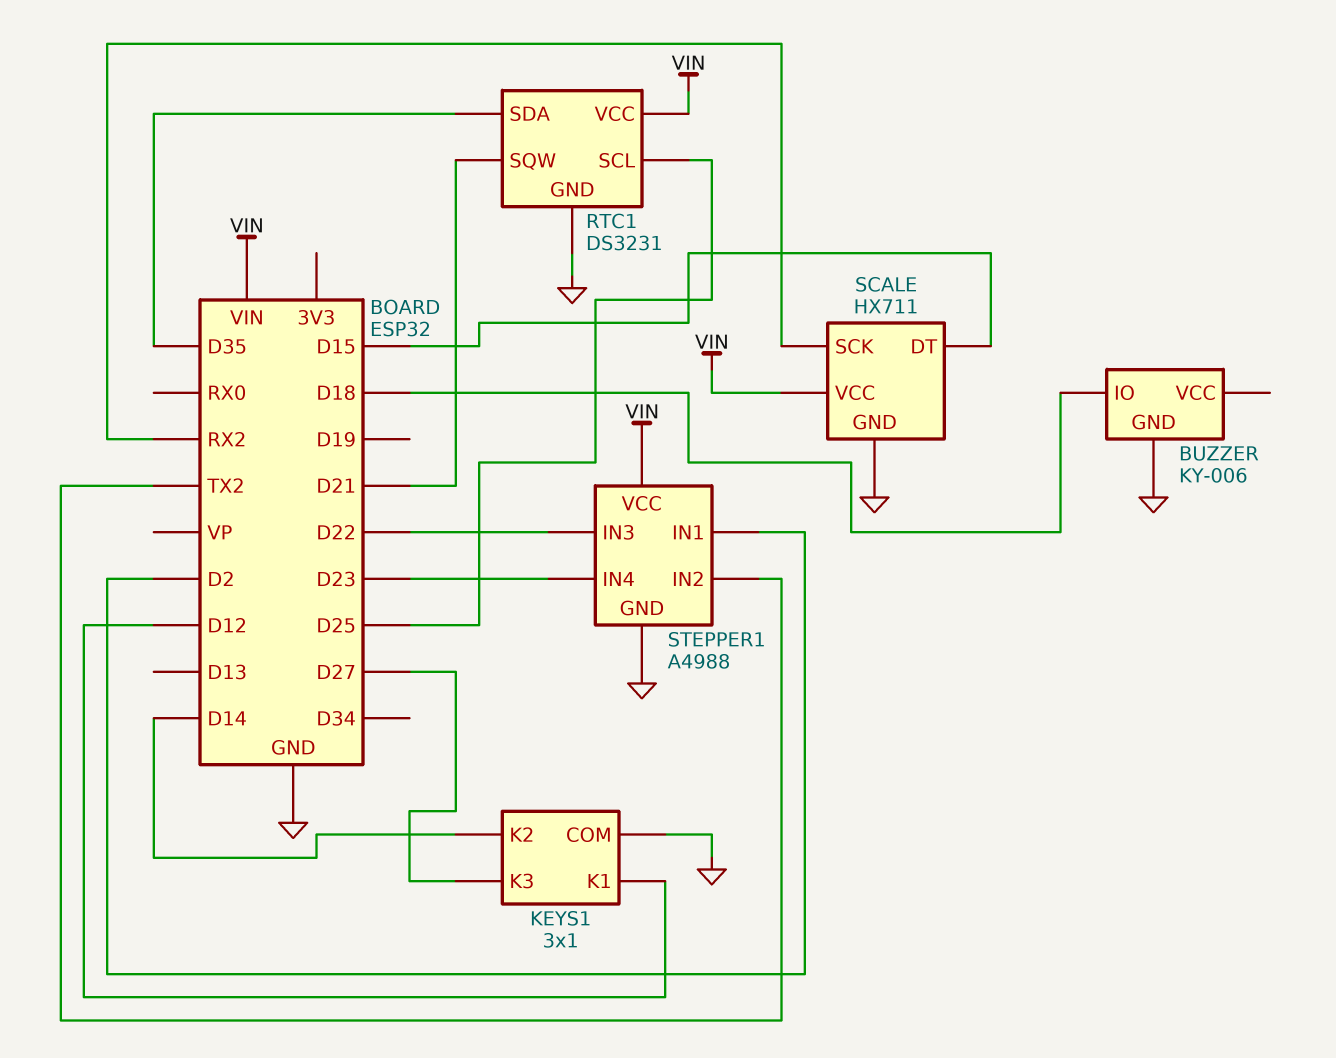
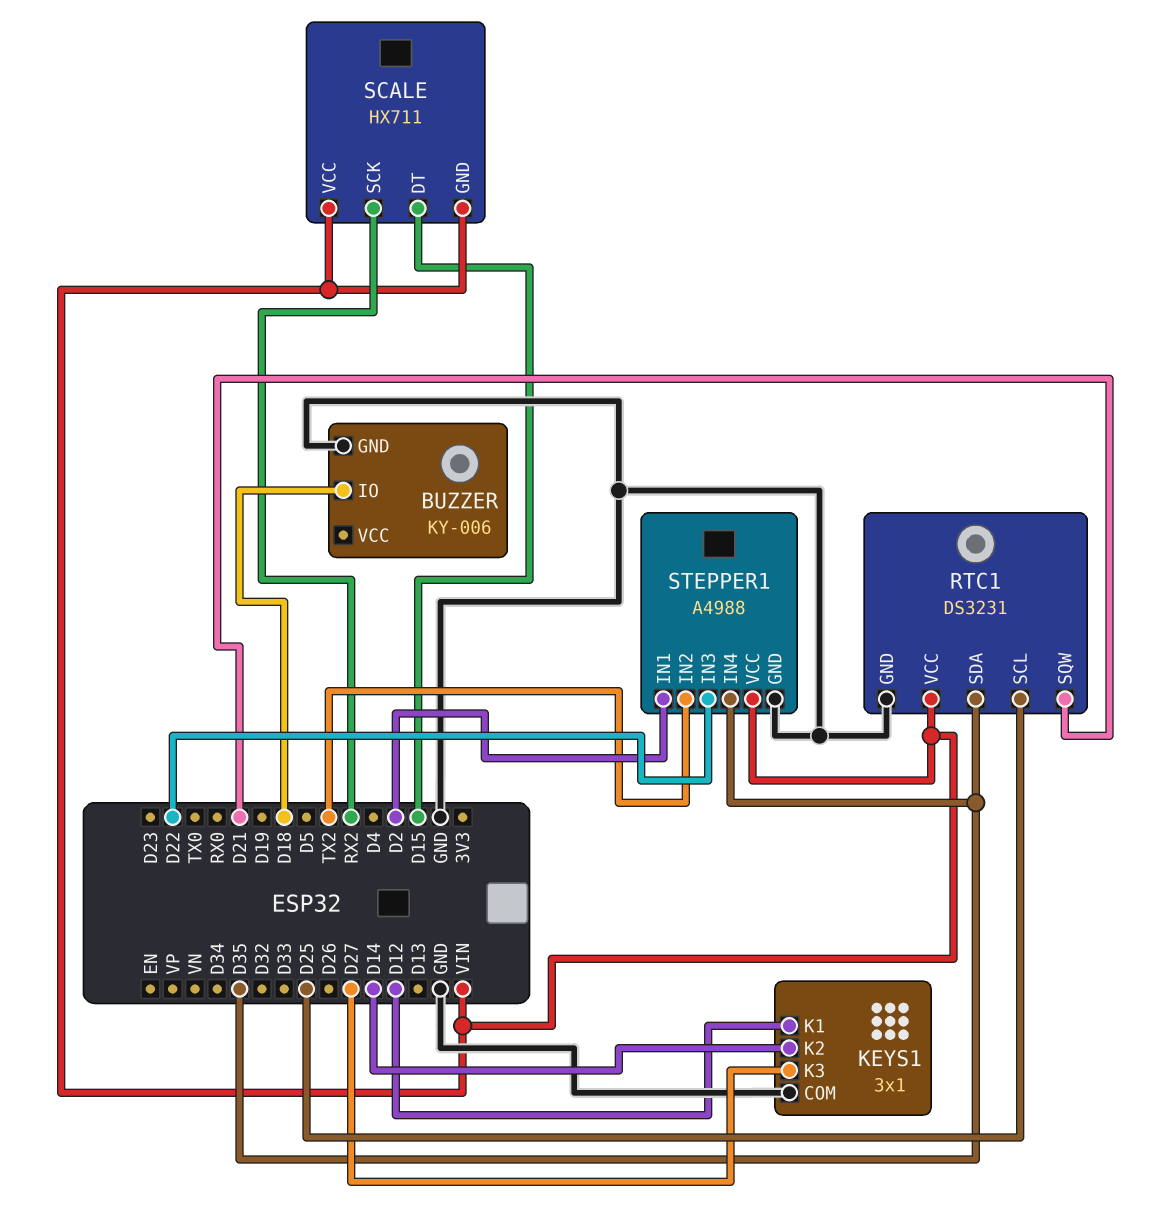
SCALE pin GND: GND -> VIN
STEPPER1 pin IN4: D23 -> D35

